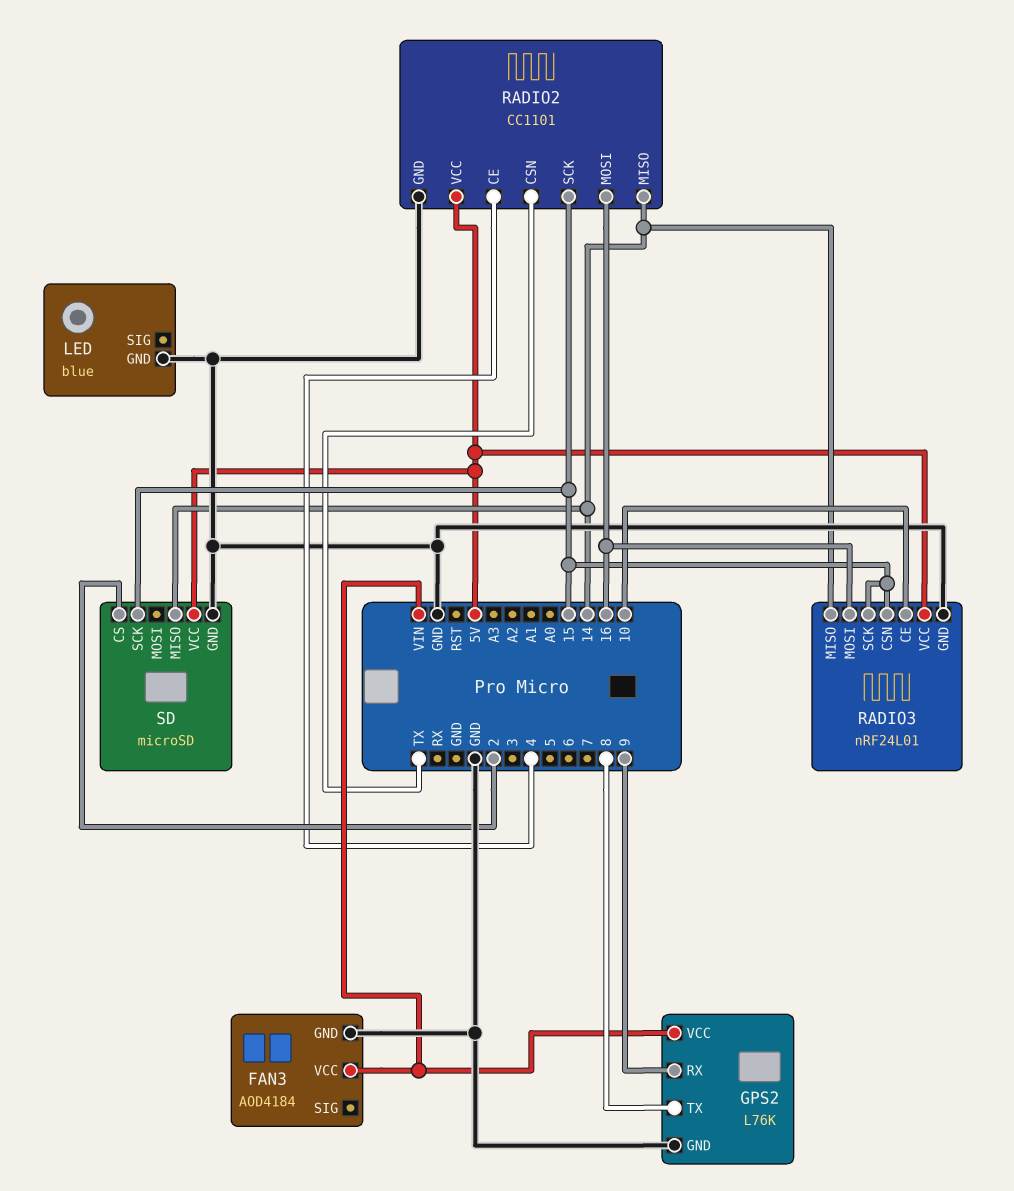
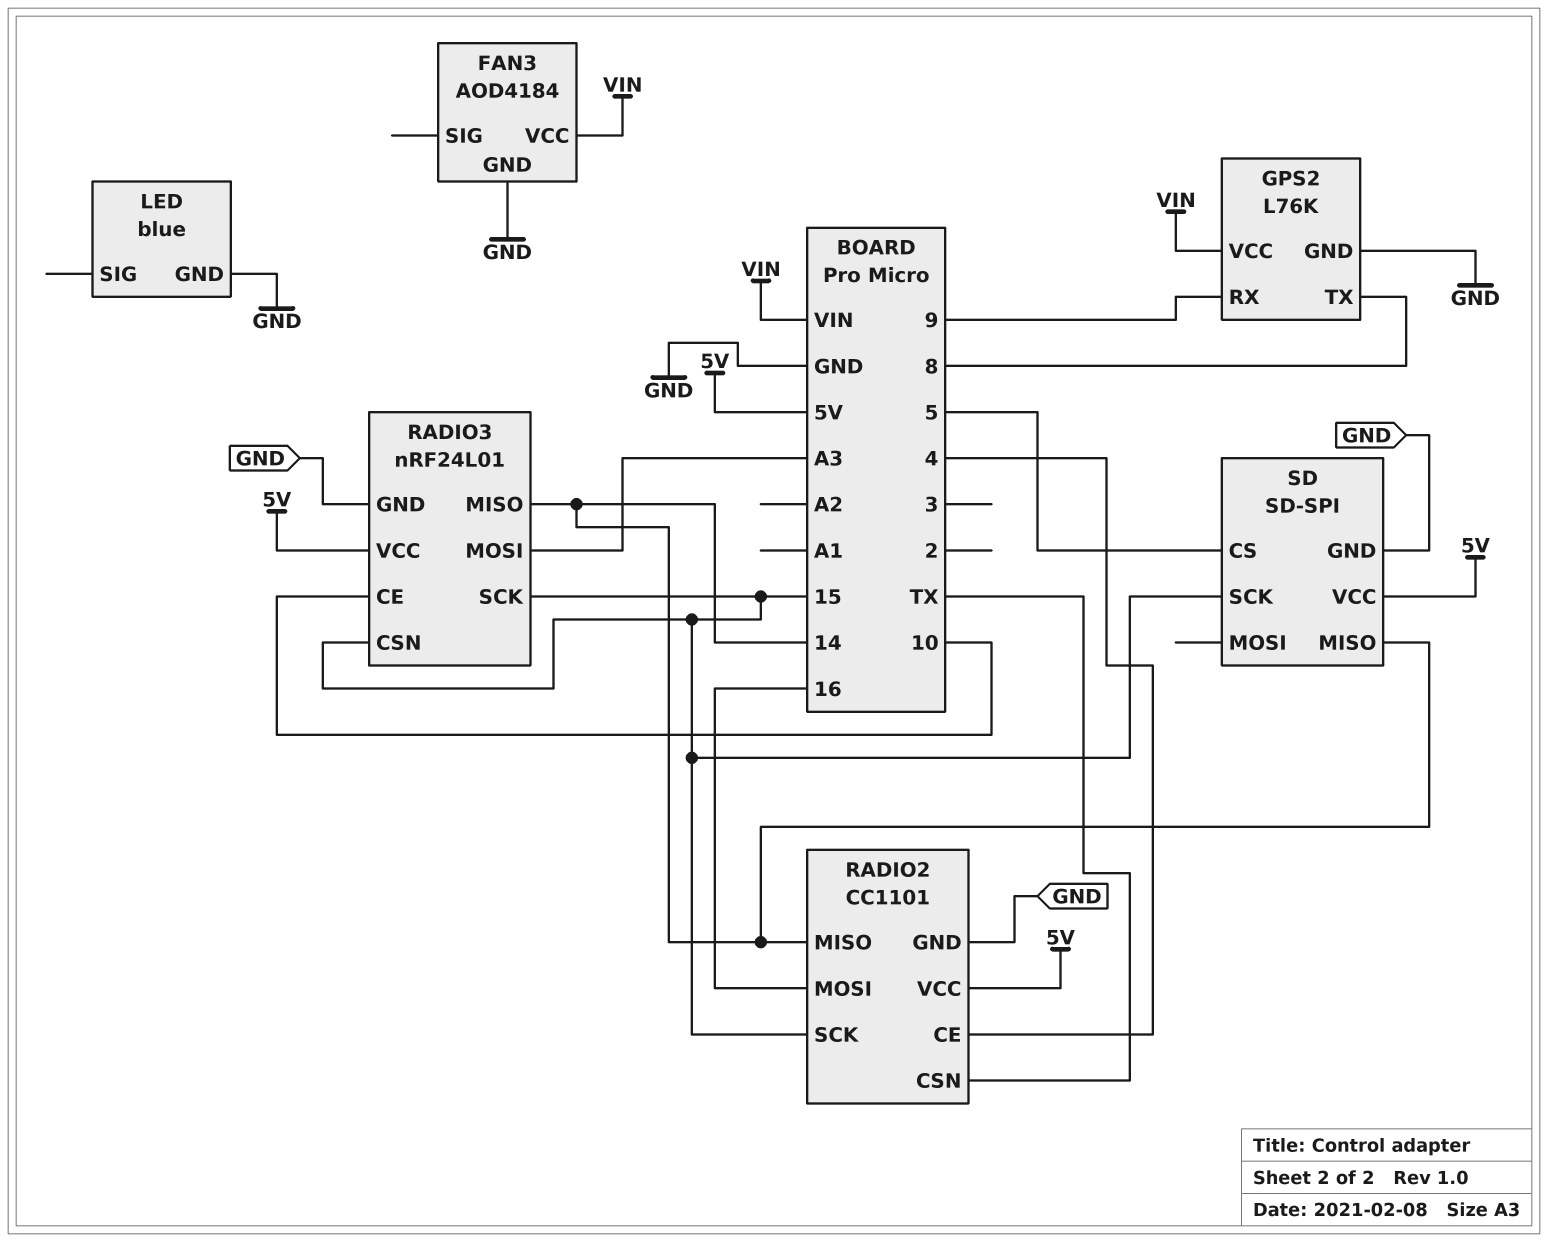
RADIO3 pin MOSI: 16 -> A3
SD: microSD -> SD-SPI
SD pin CS: 2 -> 5

